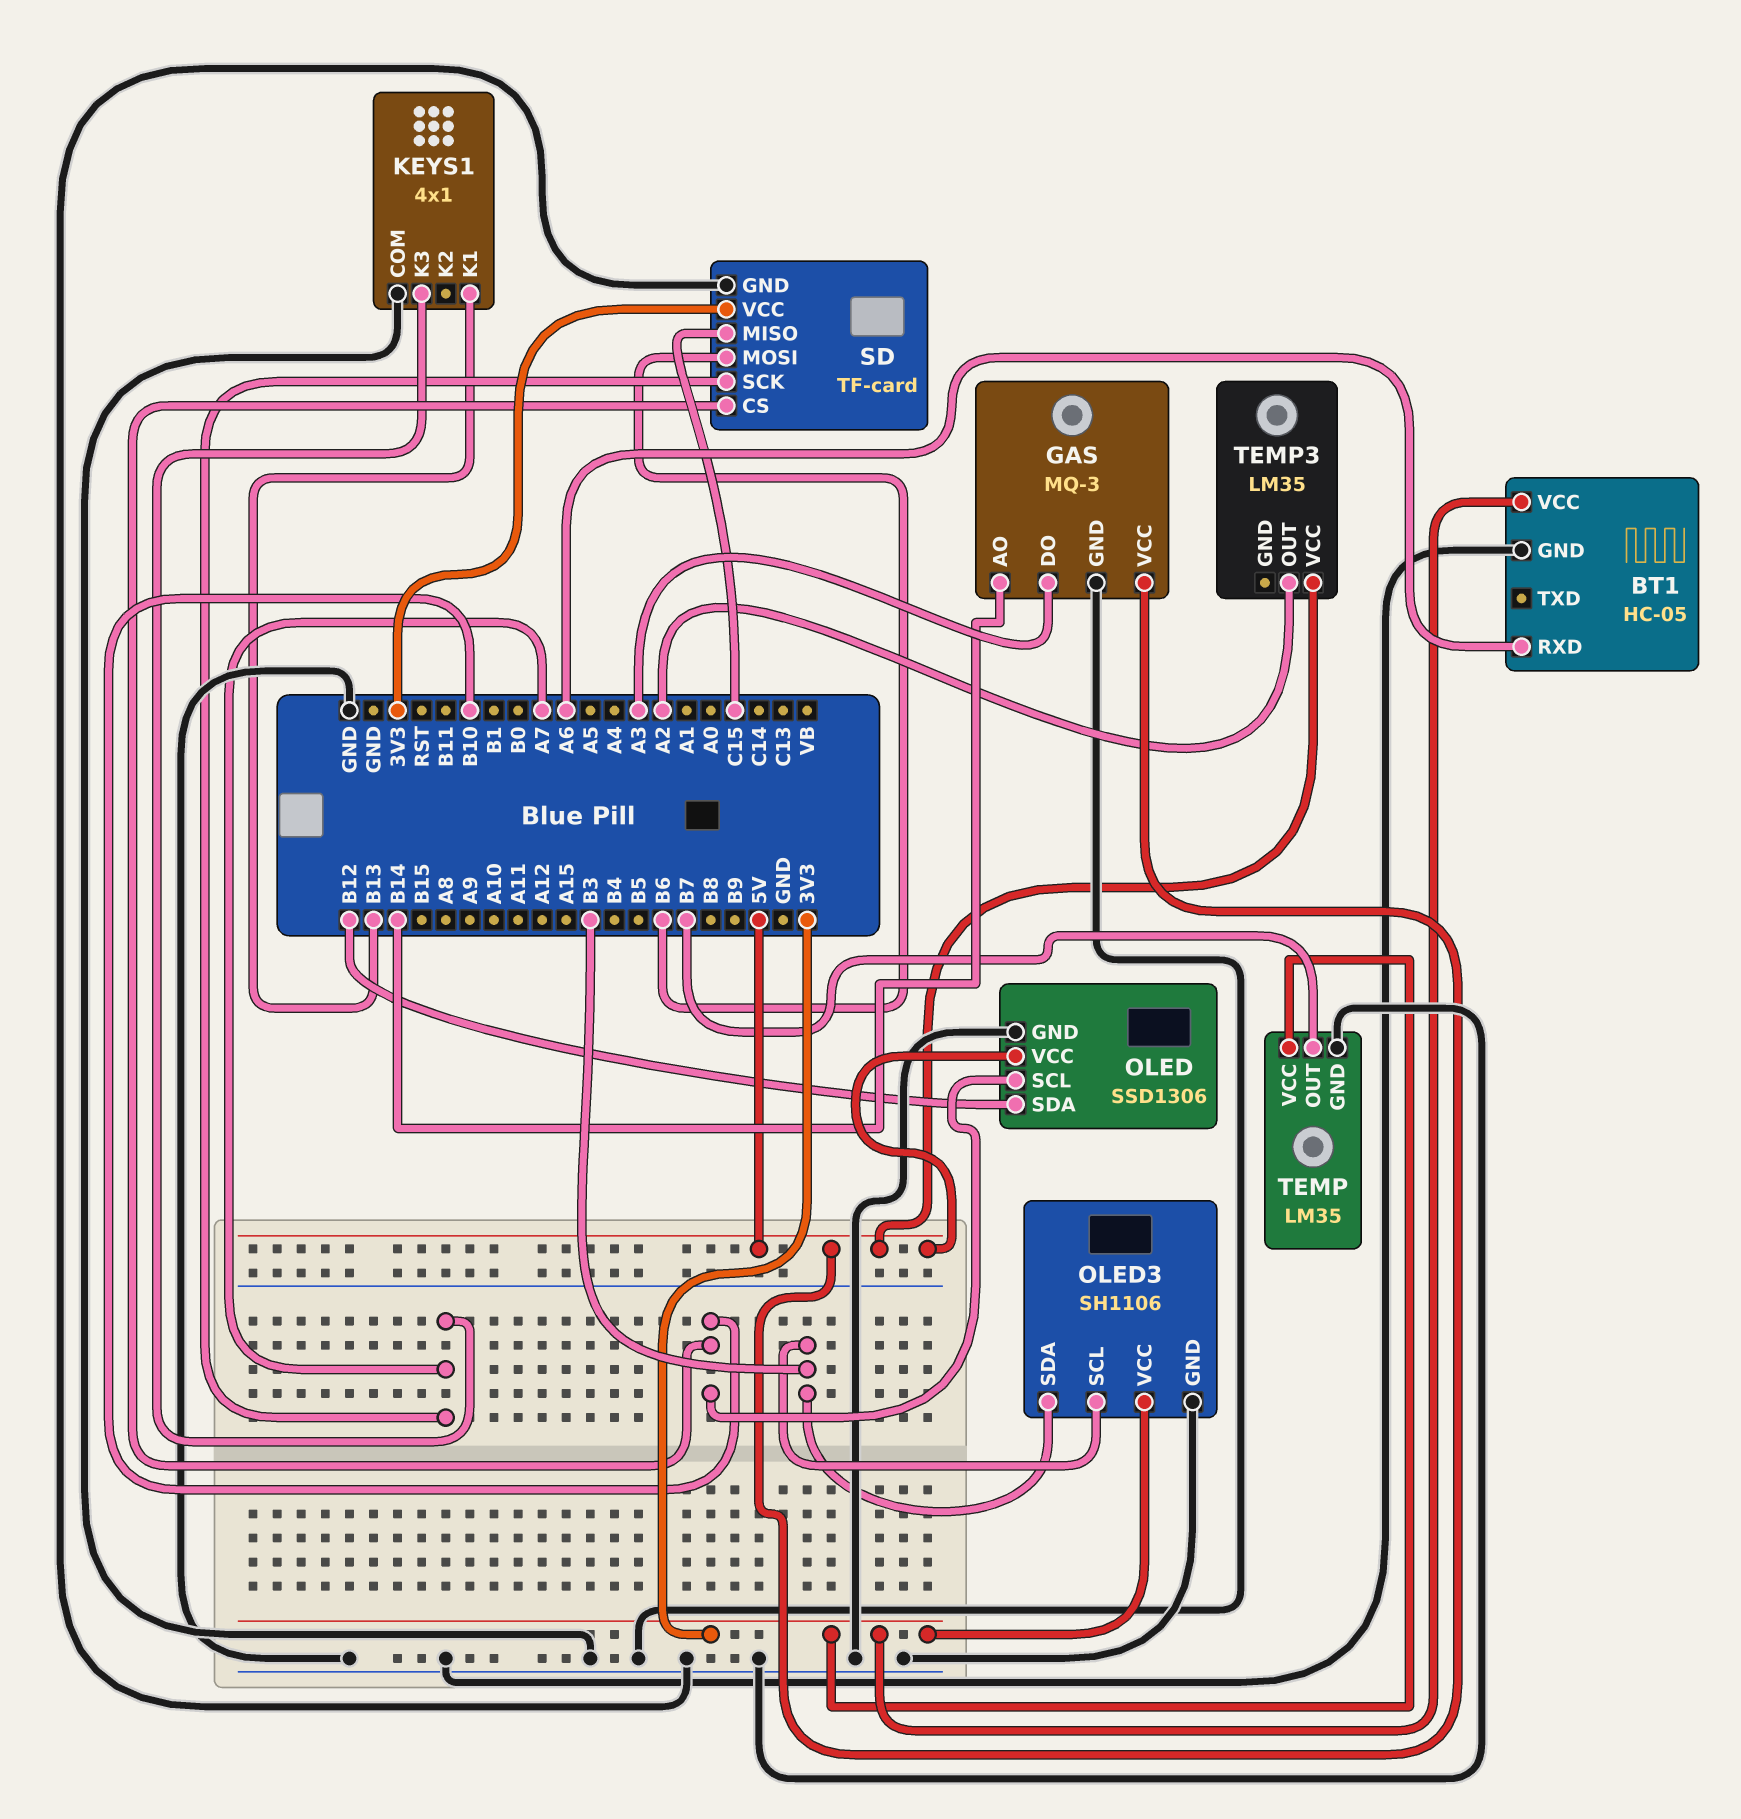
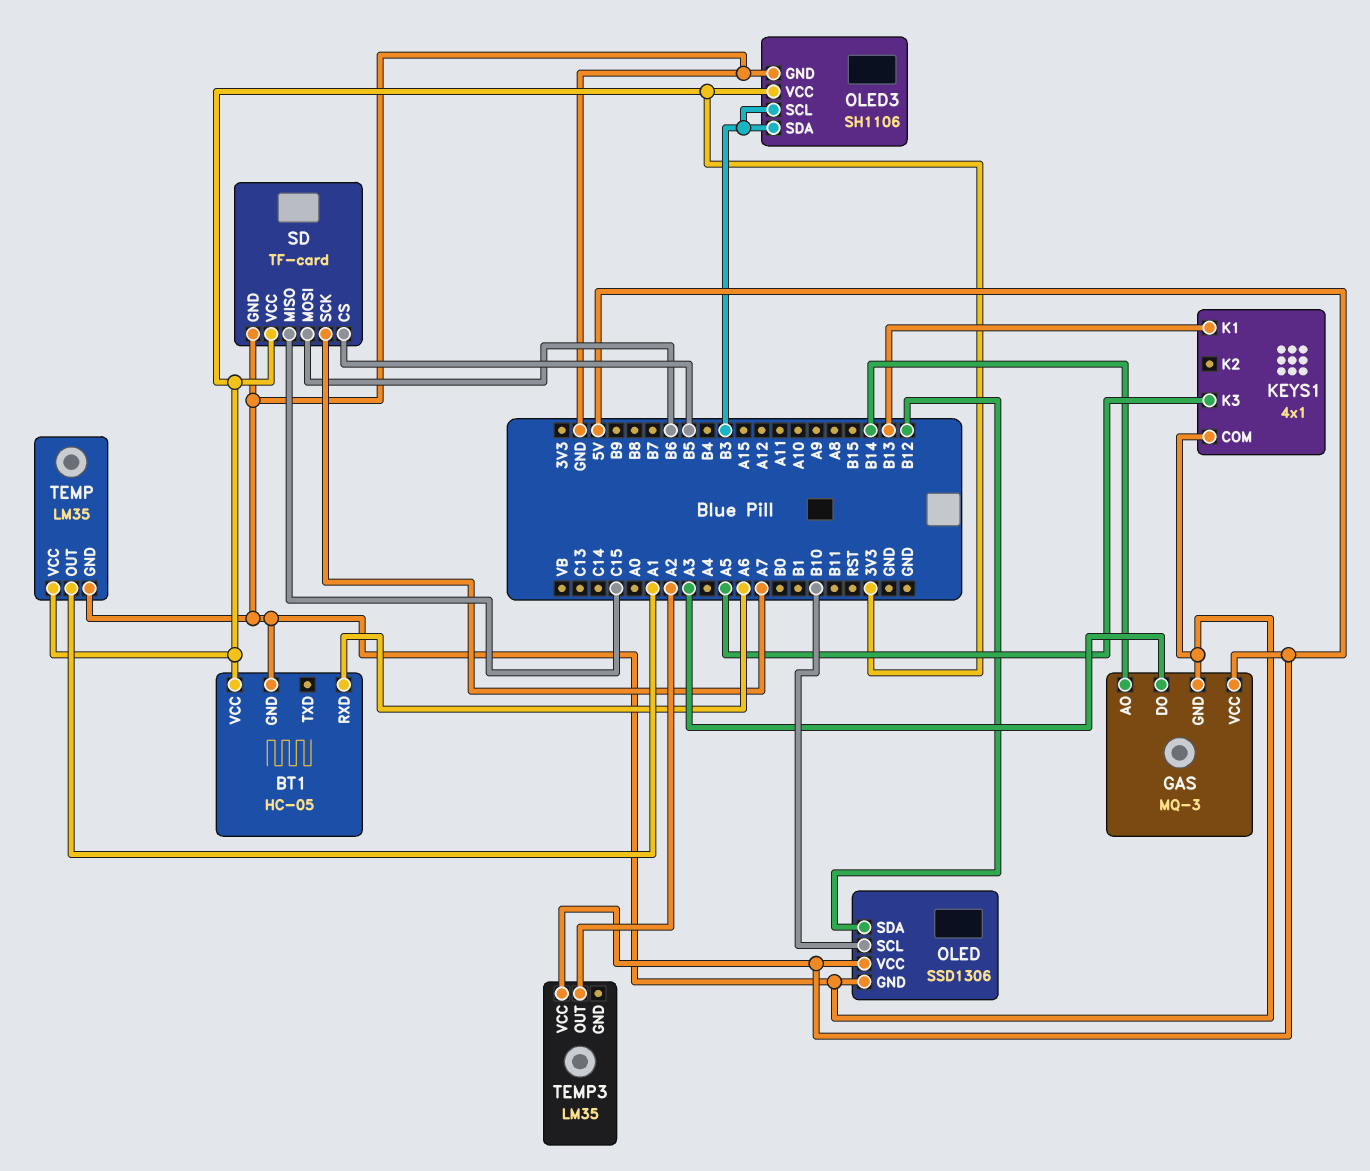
KEYS1 pin K3: A7 -> A5
SD pin CS: B10 -> B5
TEMP pin OUT: B7 -> A1

